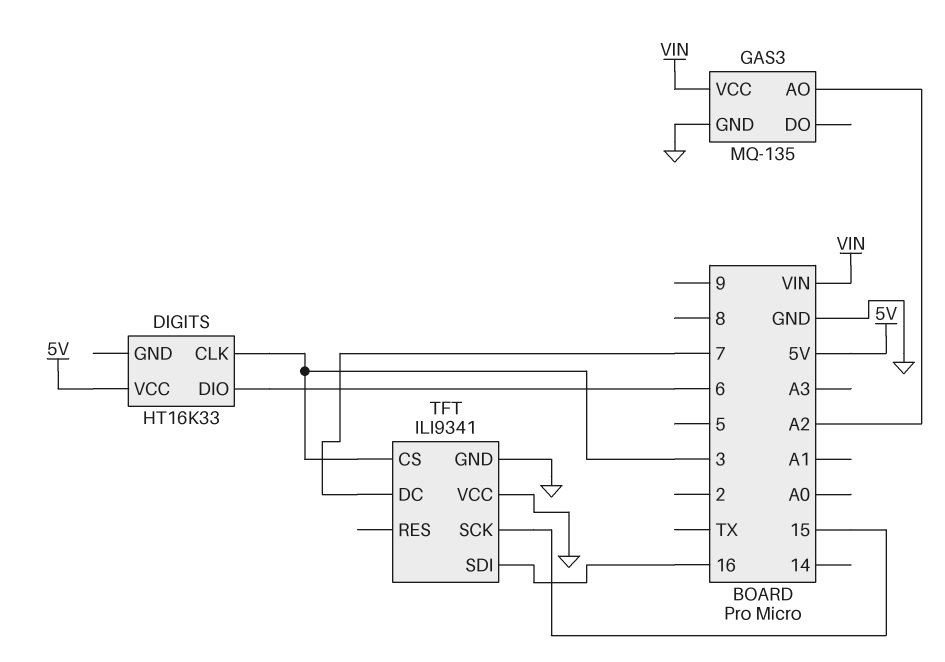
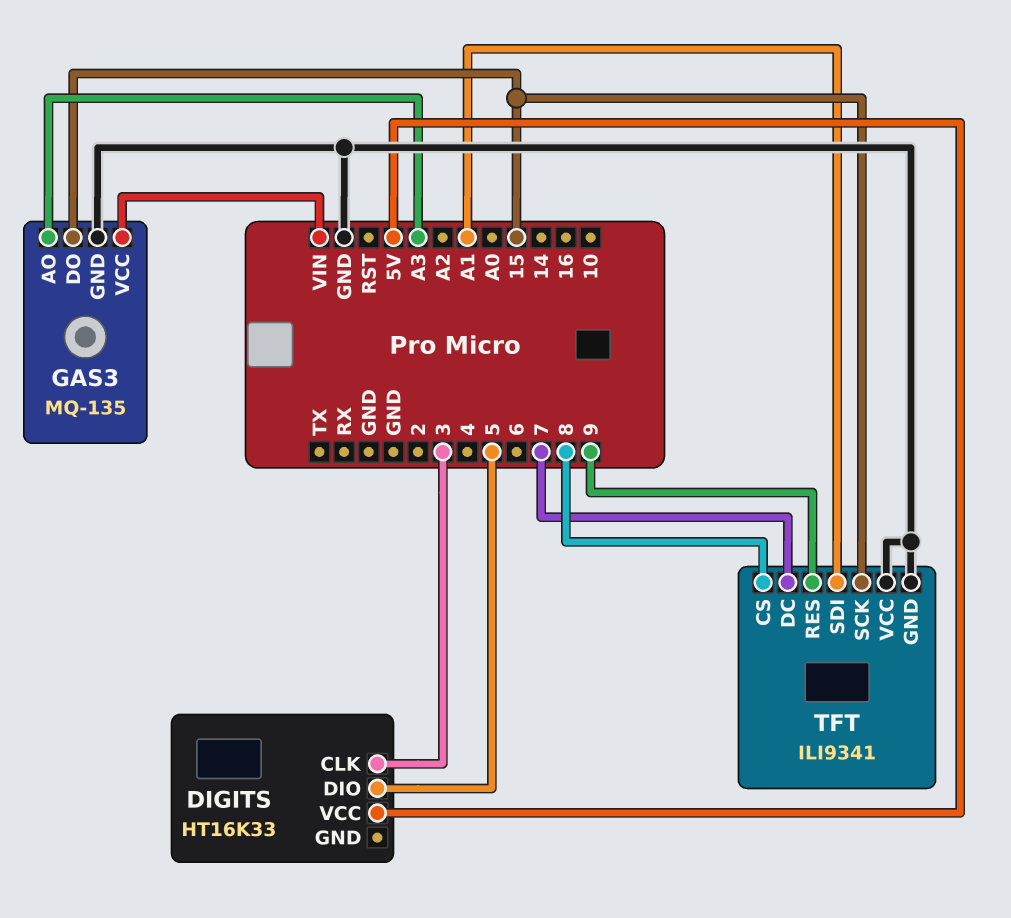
DIGITS pin DIO: 6 -> 5
GAS3 pin AO: A2 -> A3
GAS3 pin DO: none -> 15
TFT pin CS: 3 -> 8
TFT pin RES: none -> 9
TFT pin SDI: 16 -> A1

